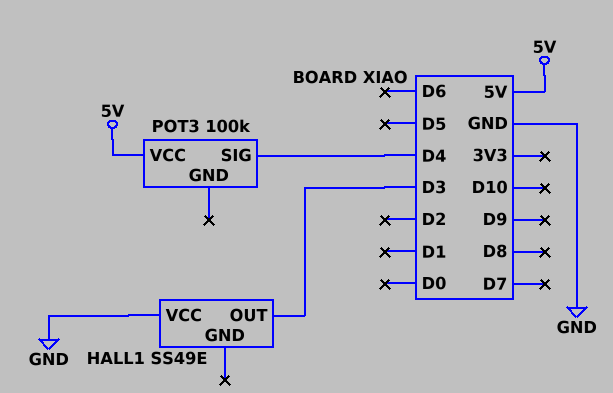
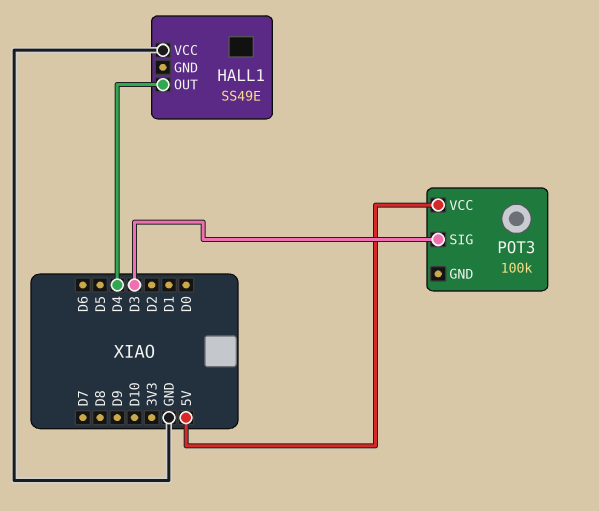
HALL1 pin OUT: D3 -> D4
POT3 pin SIG: D4 -> D3

